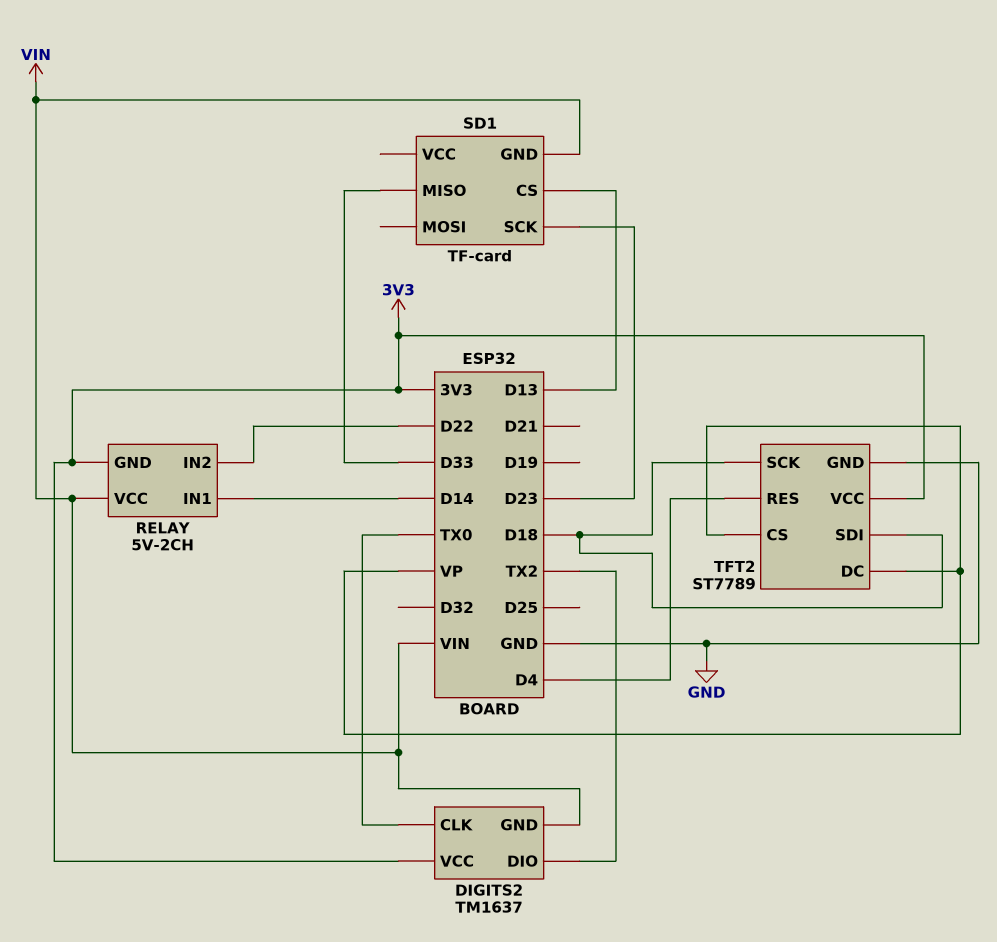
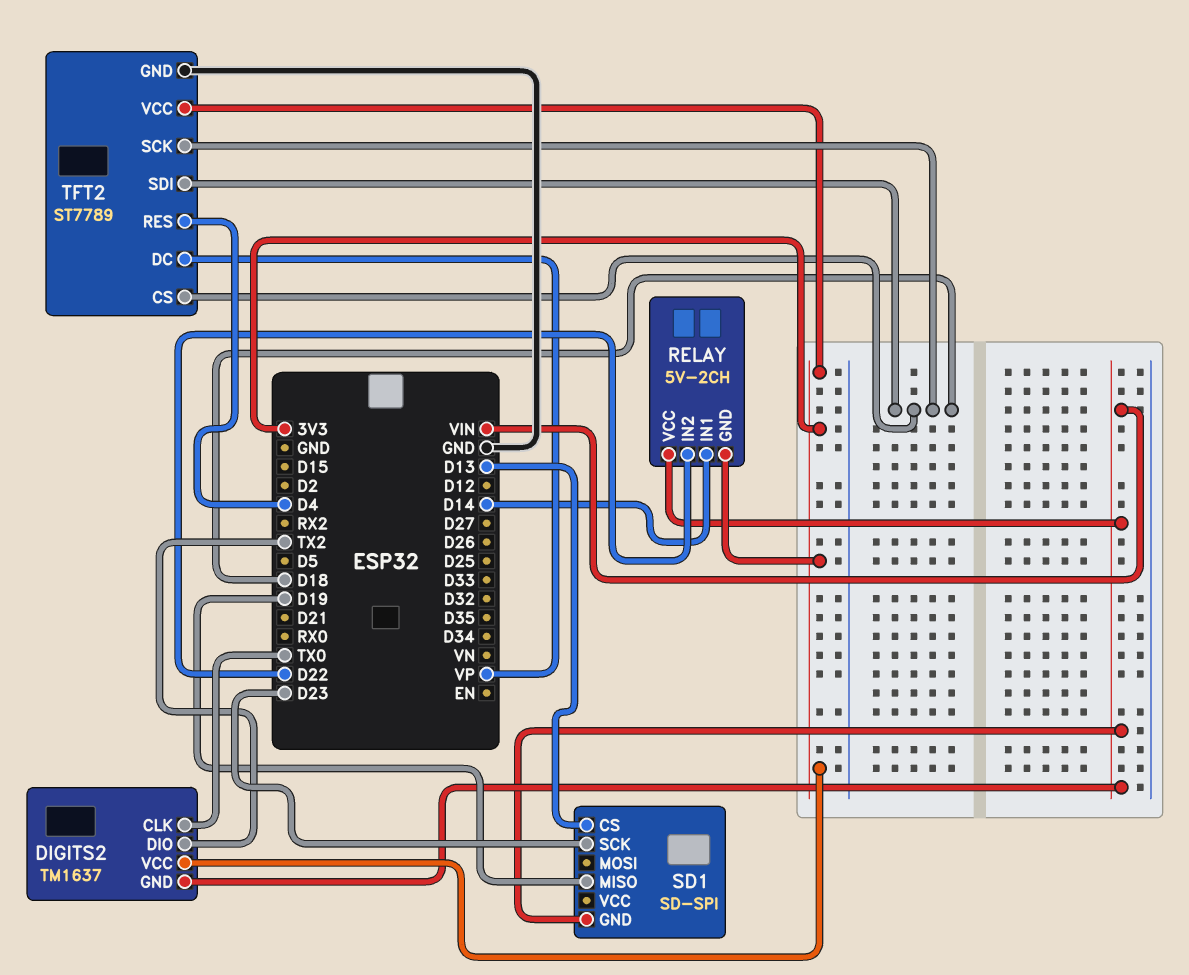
SD1: TF-card -> SD-SPI
SD1 pin MISO: D33 -> D19
TFT2 pin CS: VP -> D18

